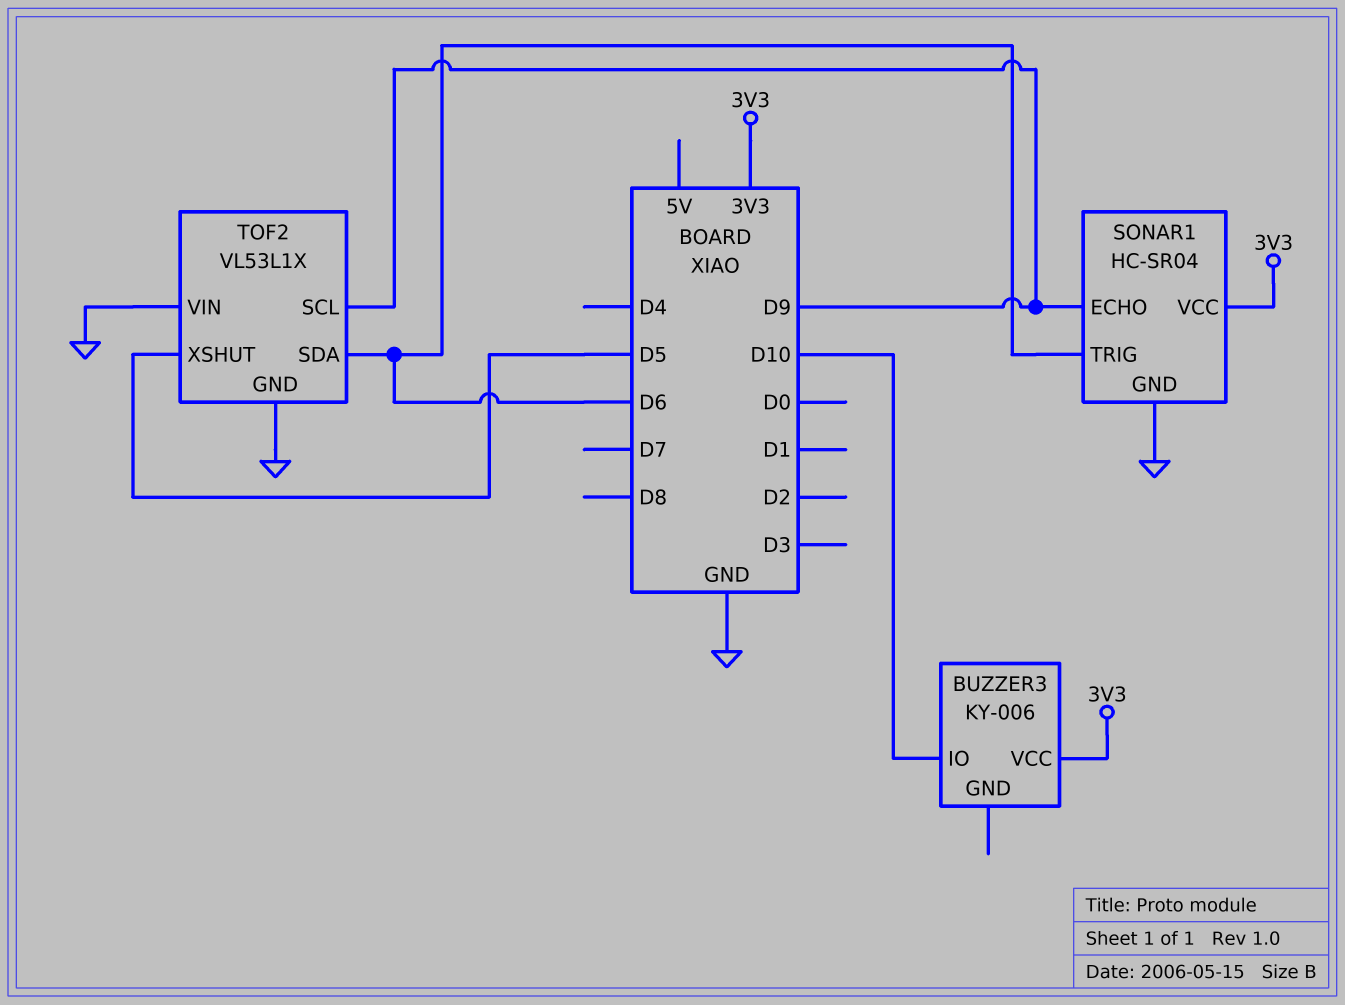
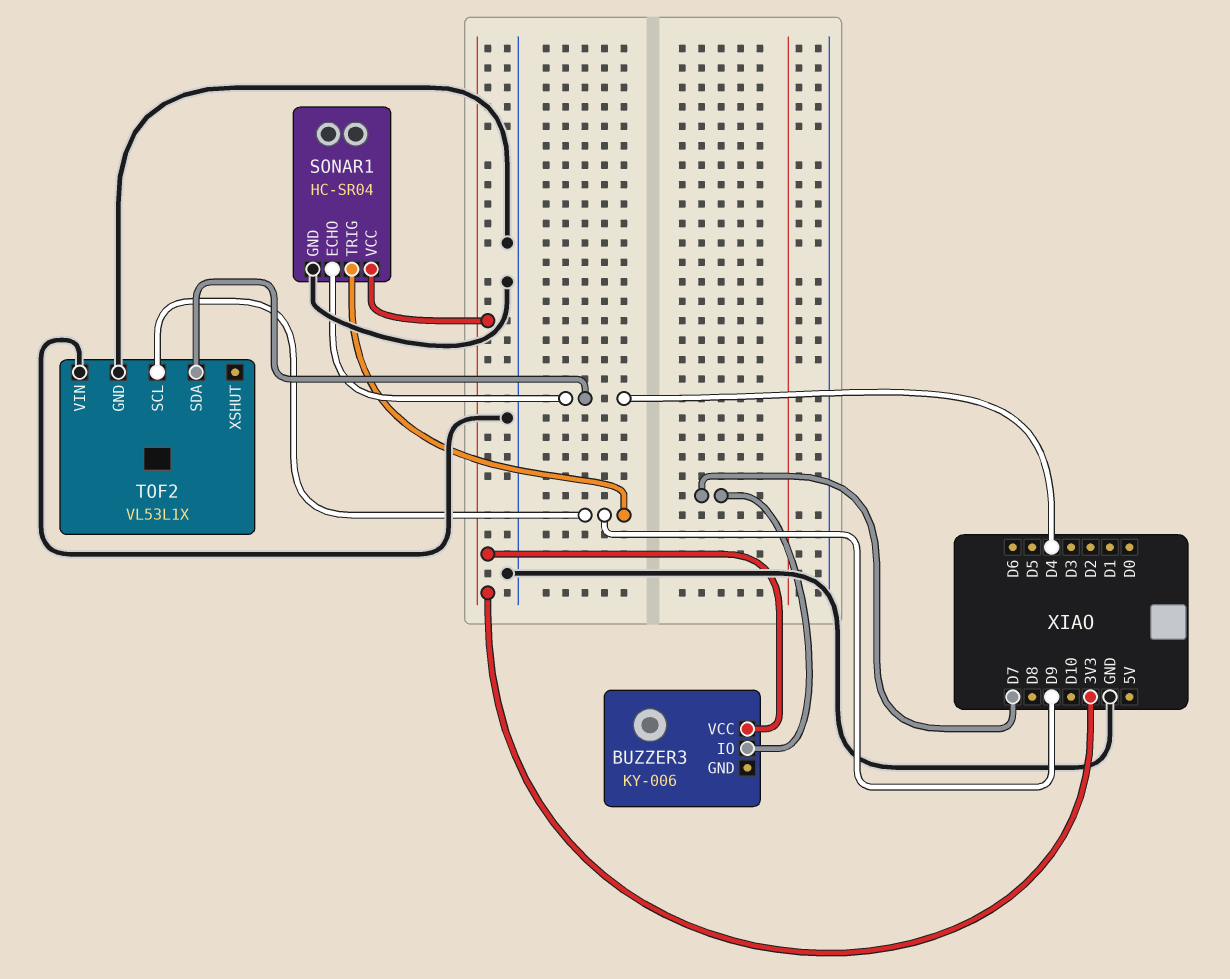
BUZZER3 pin IO: D10 -> D7
SONAR1 pin ECHO: D9 -> D4
SONAR1 pin TRIG: D6 -> D9
TOF2 pin SDA: D6 -> D4
TOF2 pin XSHUT: D5 -> none

